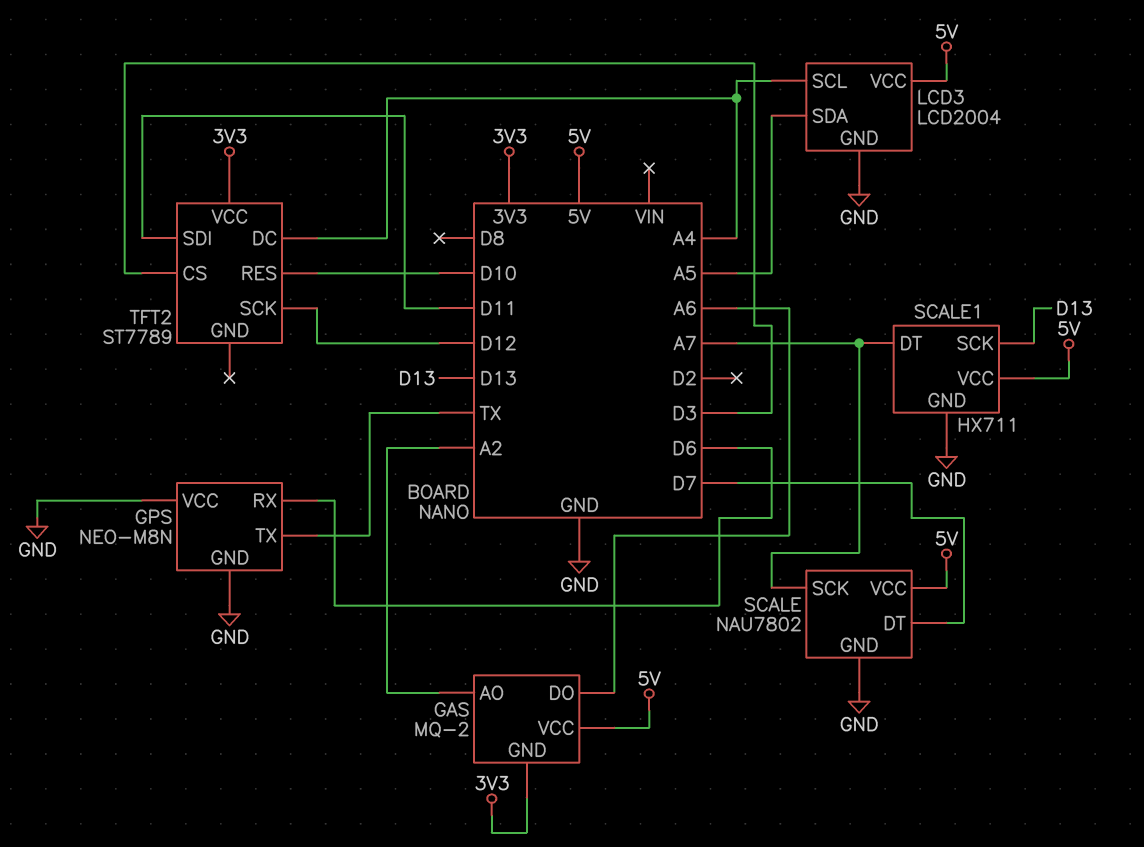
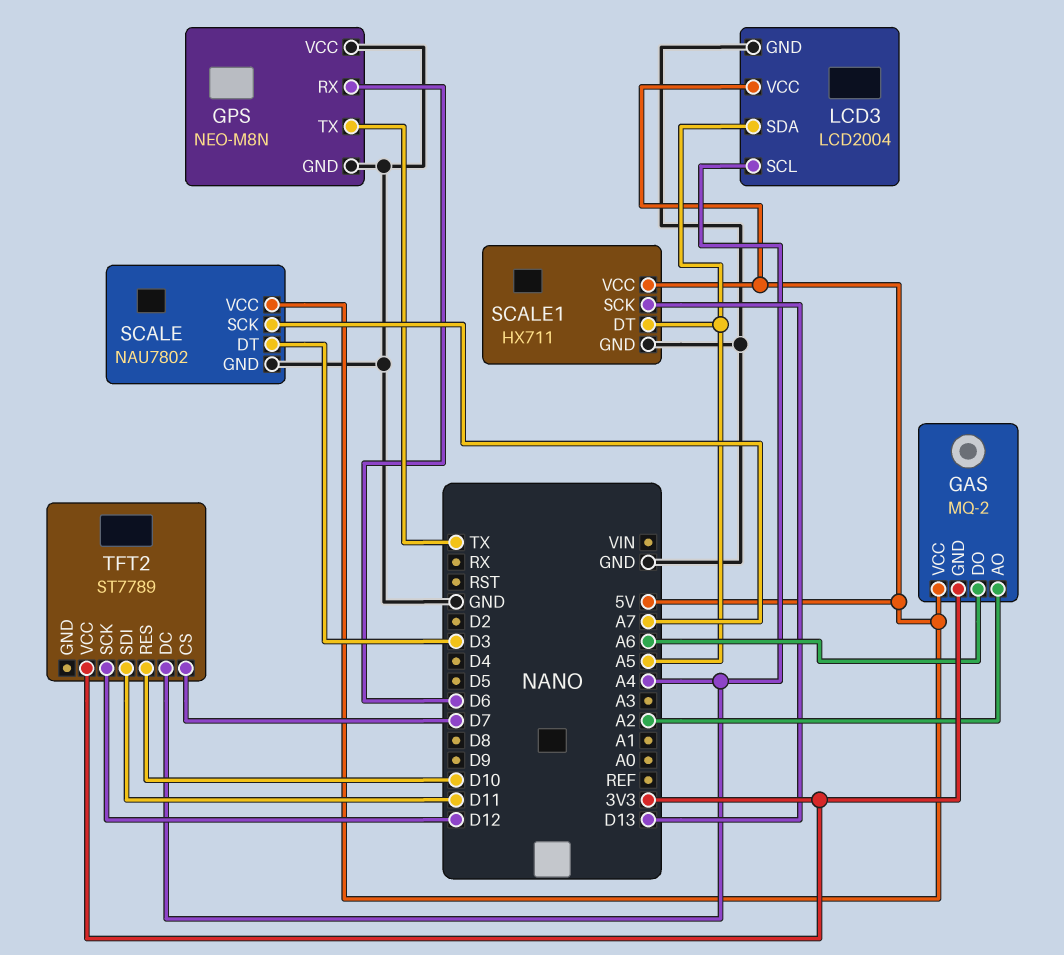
SCALE pin DT: D7 -> D3
SCALE1 pin DT: A7 -> A5
TFT2 pin CS: D3 -> D7

